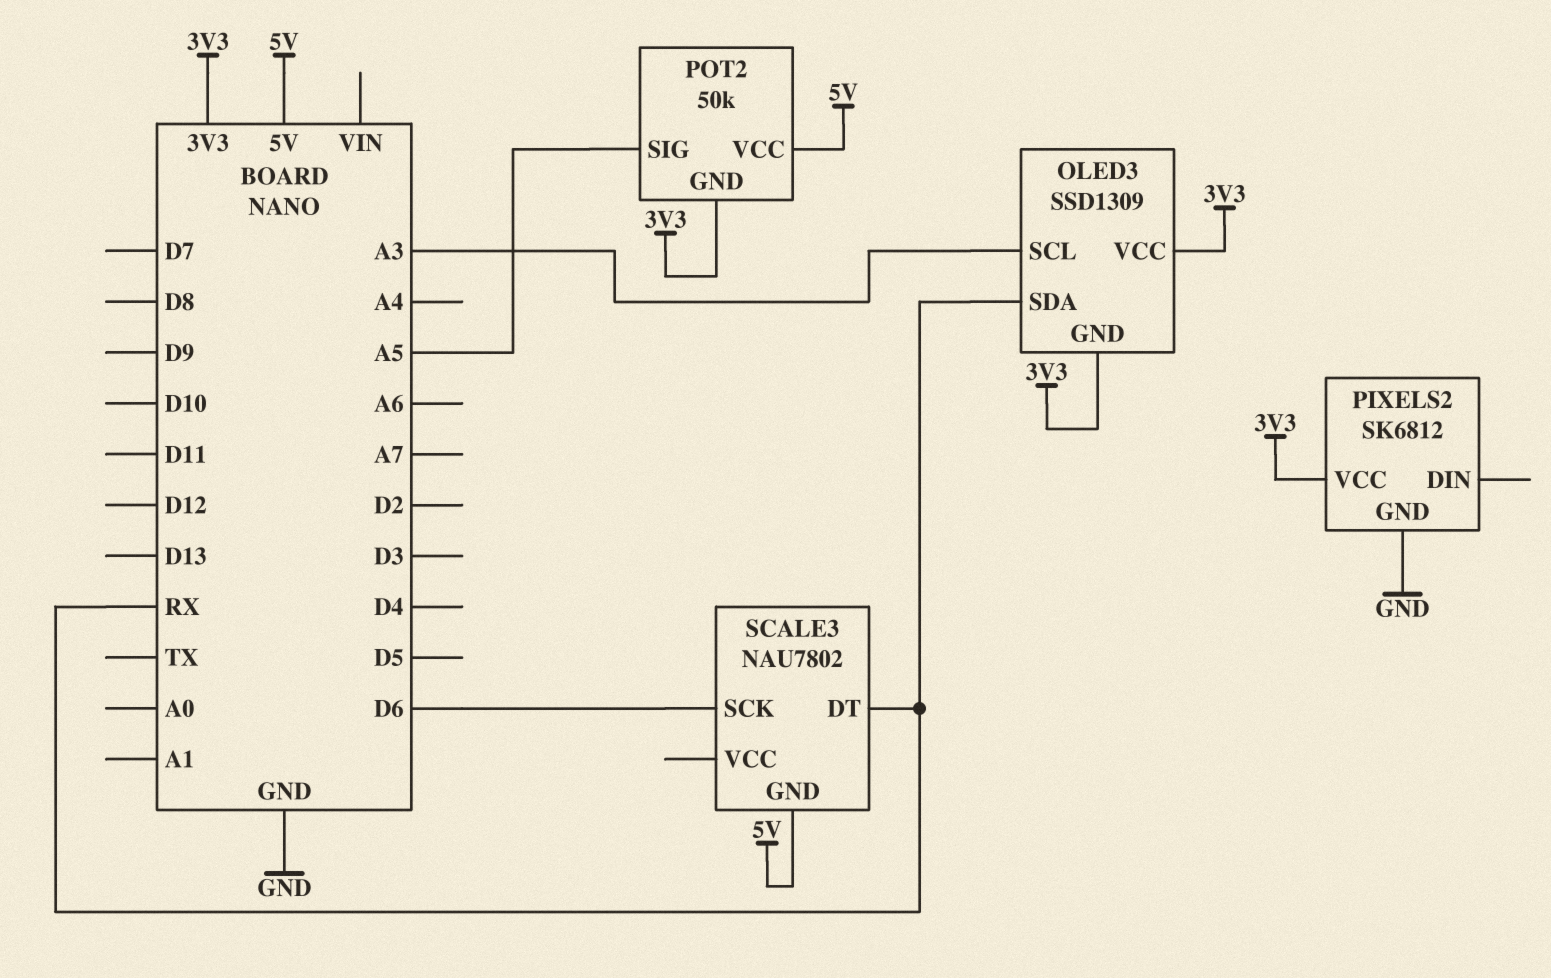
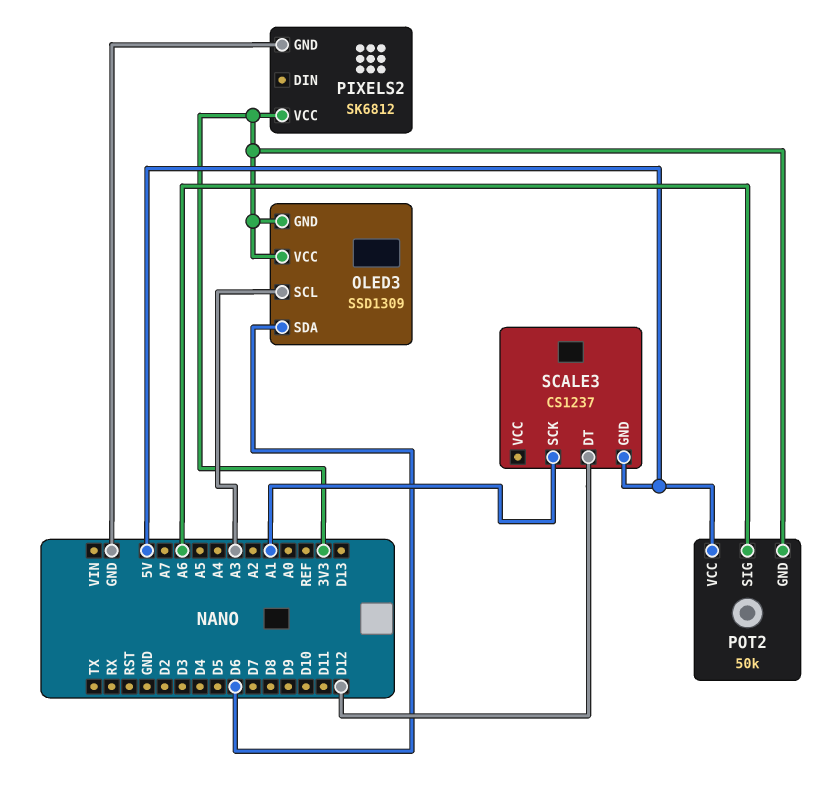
OLED3 pin SDA: RX -> D6
POT2 pin SIG: A5 -> A6
SCALE3: NAU7802 -> CS1237
SCALE3 pin DT: RX -> D12
SCALE3 pin SCK: D6 -> A1

